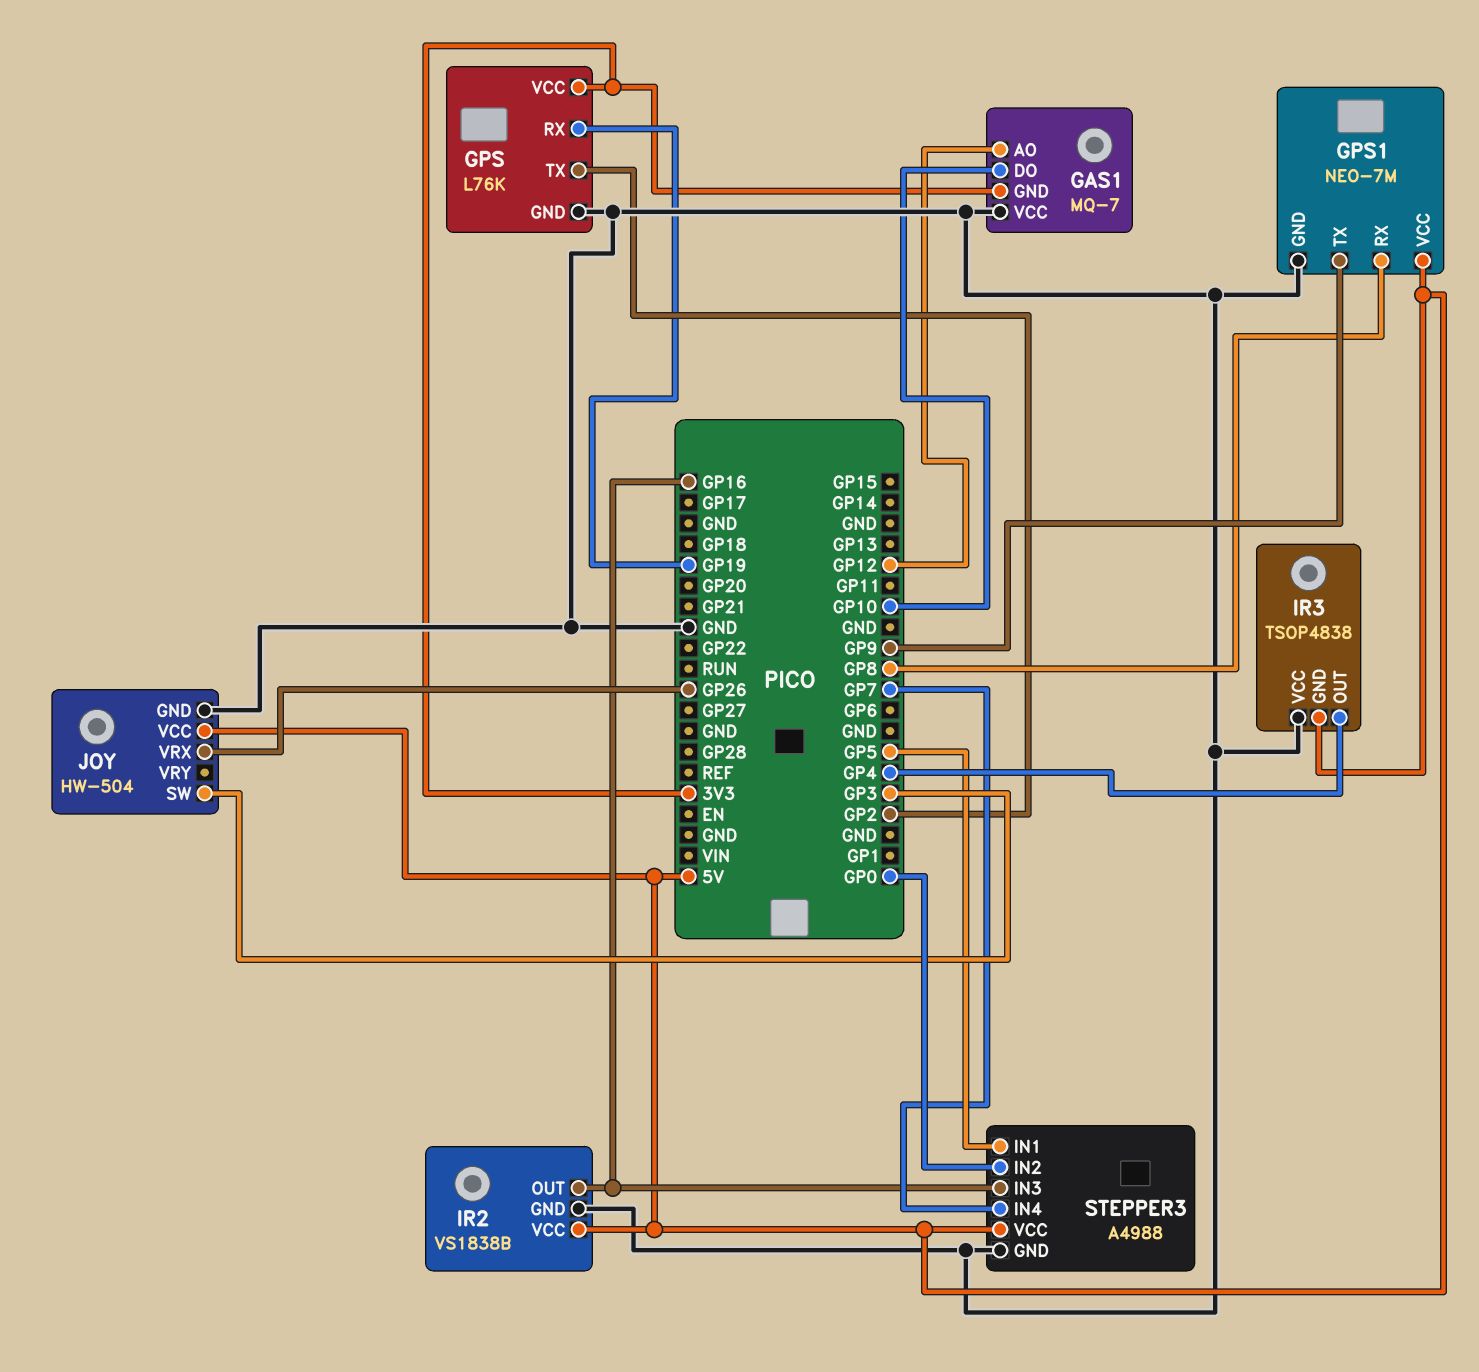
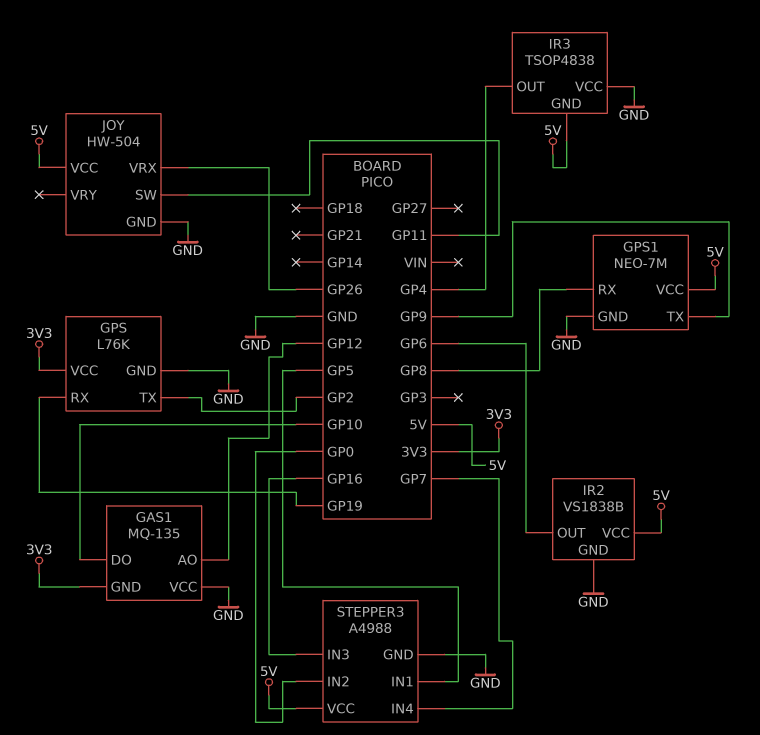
GAS1: MQ-7 -> MQ-135
IR2 pin OUT: GP16 -> GP6
JOY pin SW: GP3 -> GP11

